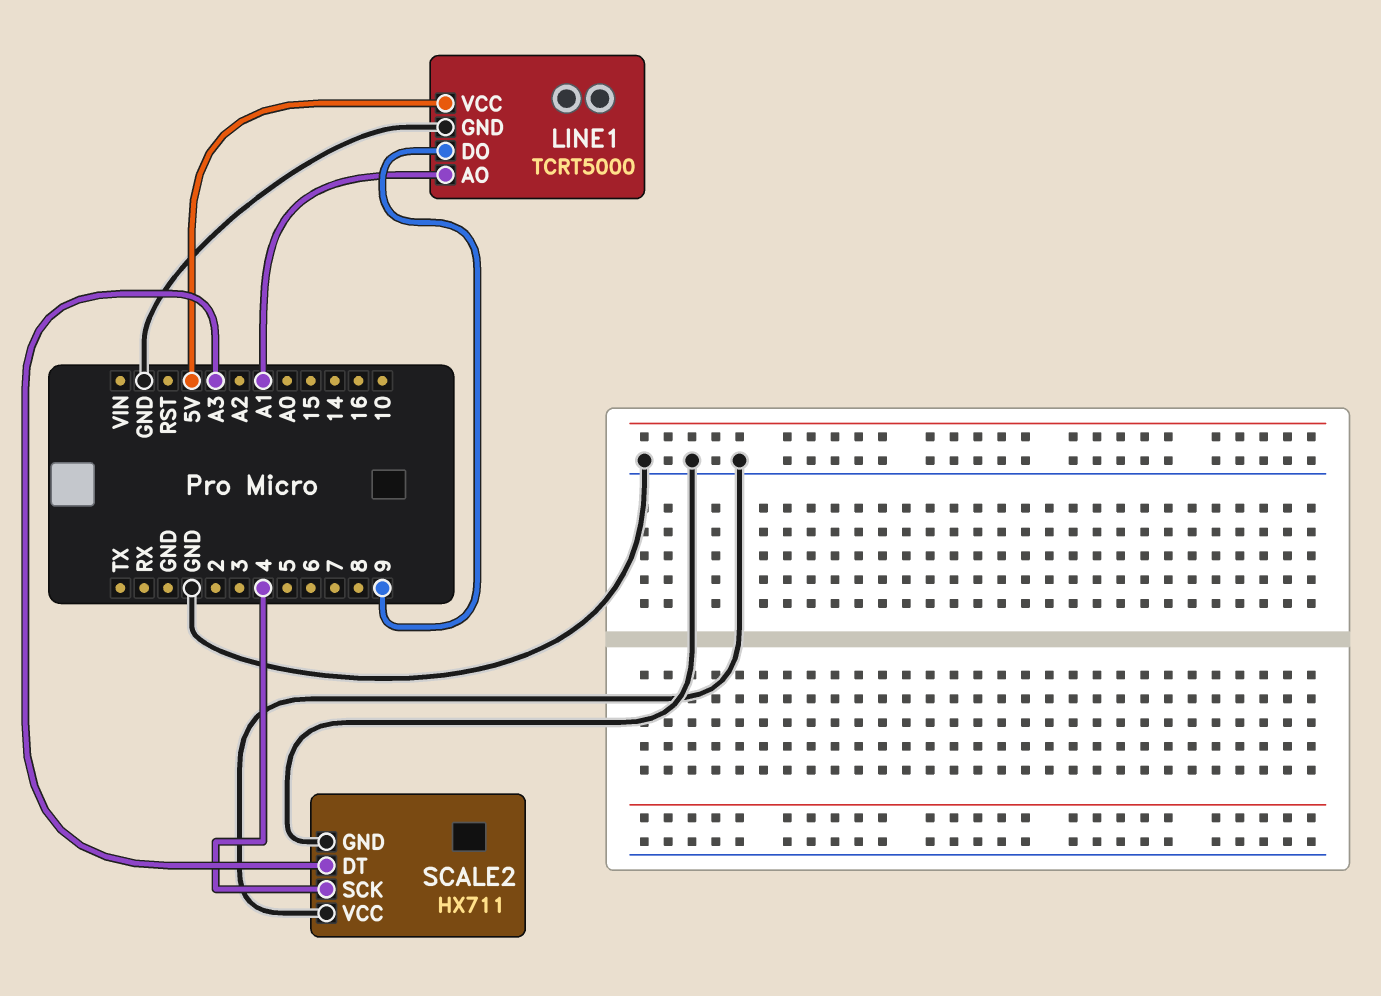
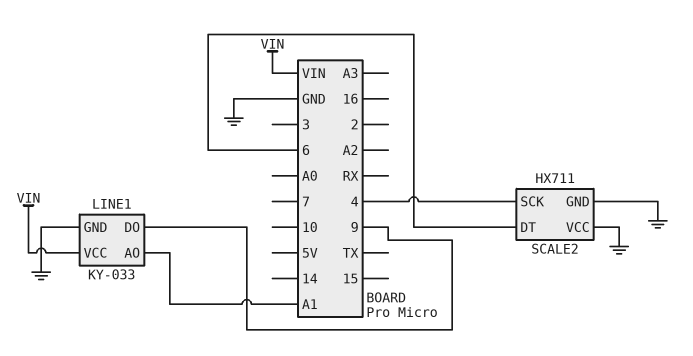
LINE1: TCRT5000 -> KY-033
LINE1 pin VCC: 5V -> VIN
SCALE2 pin DT: A3 -> 6

